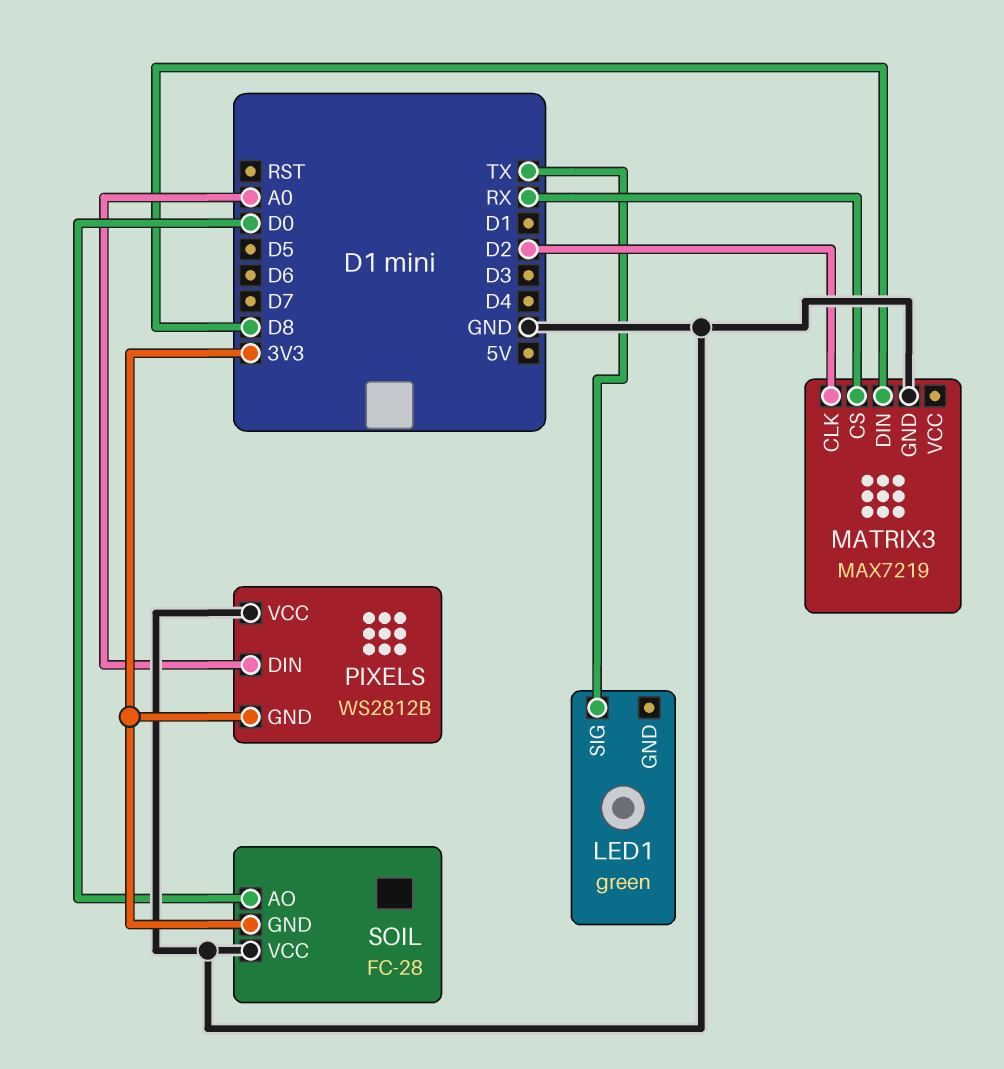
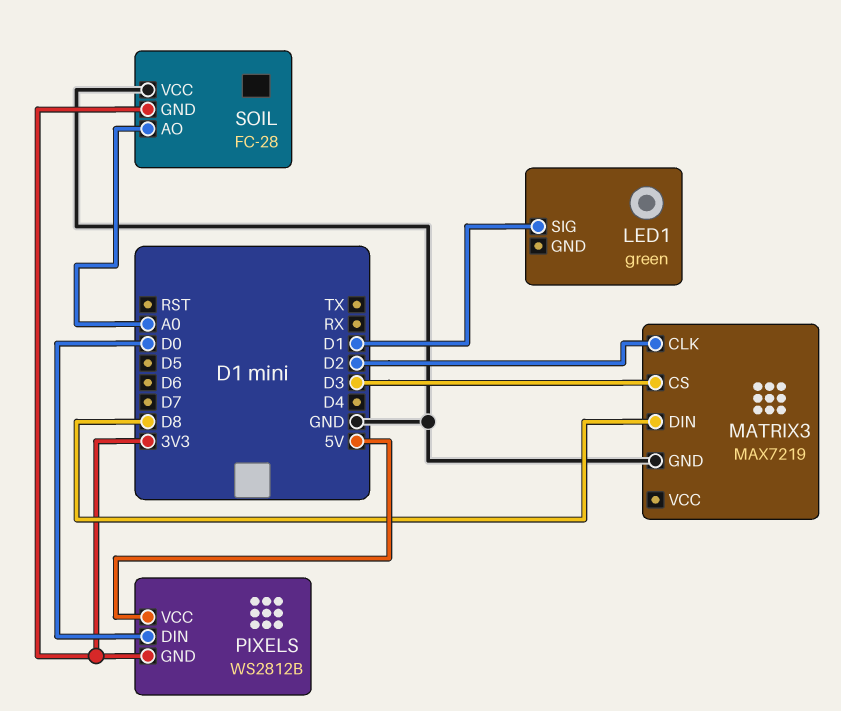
LED1 pin SIG: TX -> D1
MATRIX3 pin CS: RX -> D3
PIXELS pin DIN: A0 -> D0
PIXELS pin VCC: GND -> 5V
SOIL pin AO: D0 -> A0

